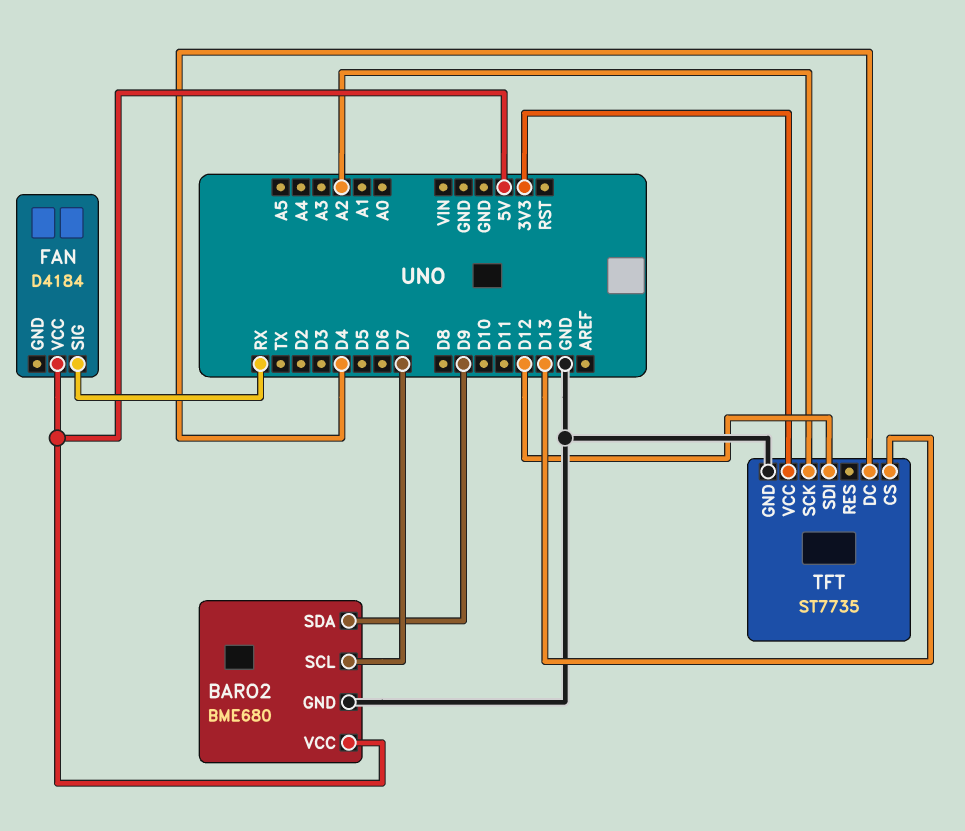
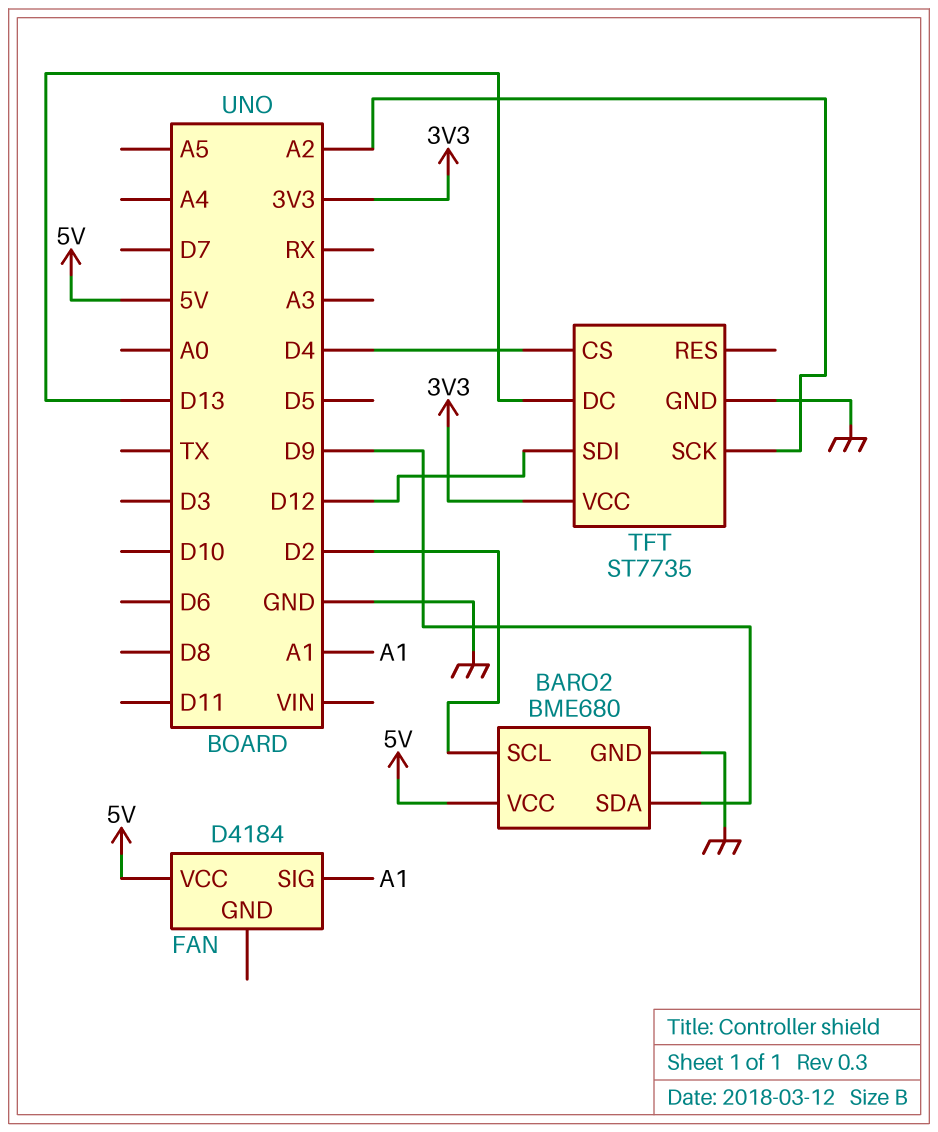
BARO2 pin SCL: D7 -> D2
FAN pin SIG: RX -> A1
TFT pin CS: D13 -> D4
TFT pin DC: D4 -> D13

